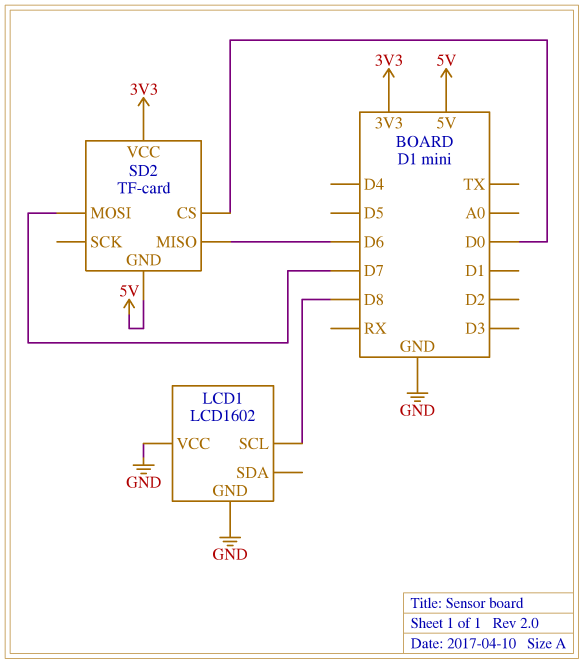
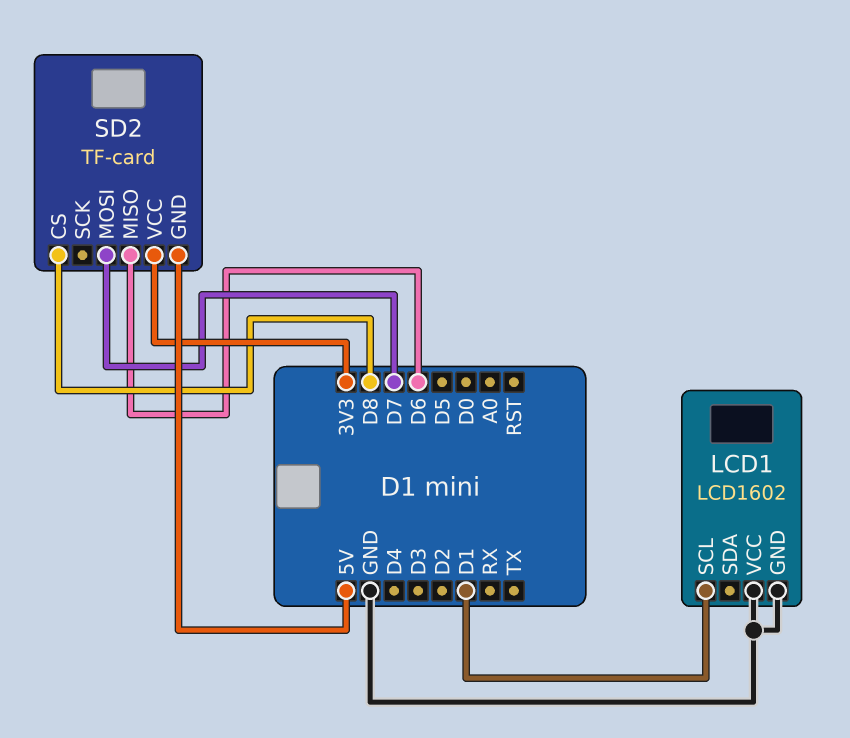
LCD1 pin SCL: D8 -> D1
SD2 pin CS: D0 -> D8

